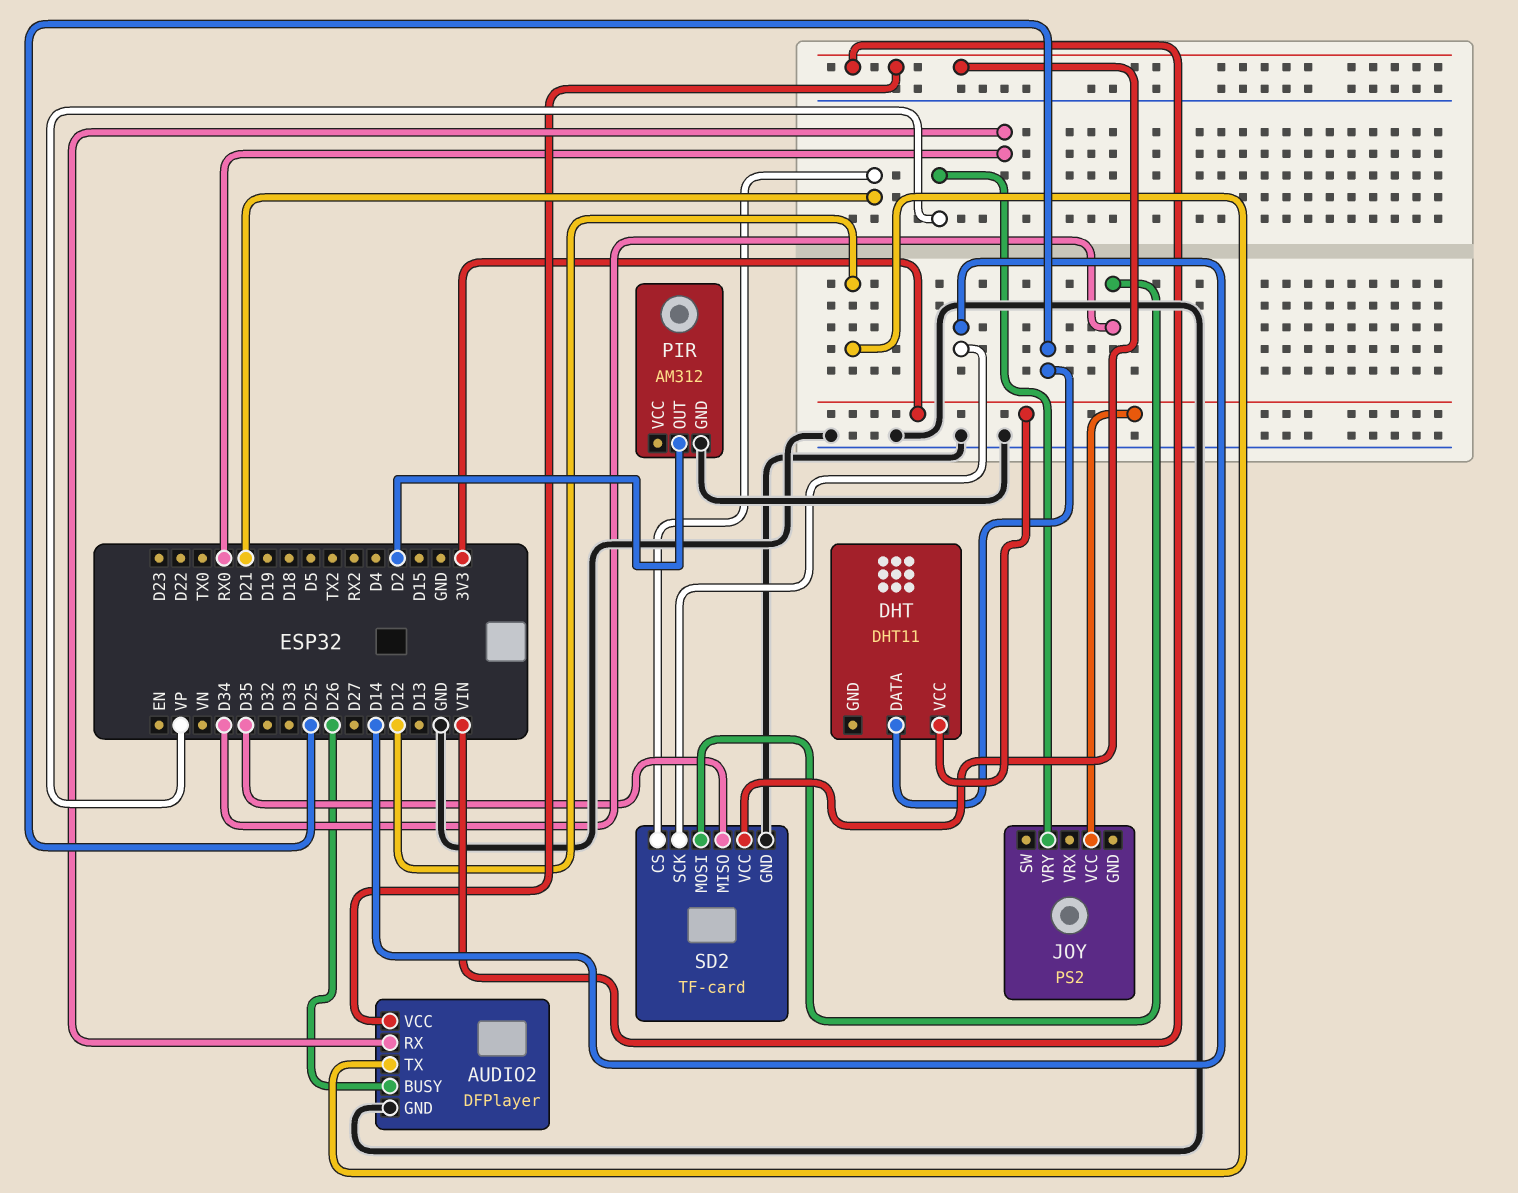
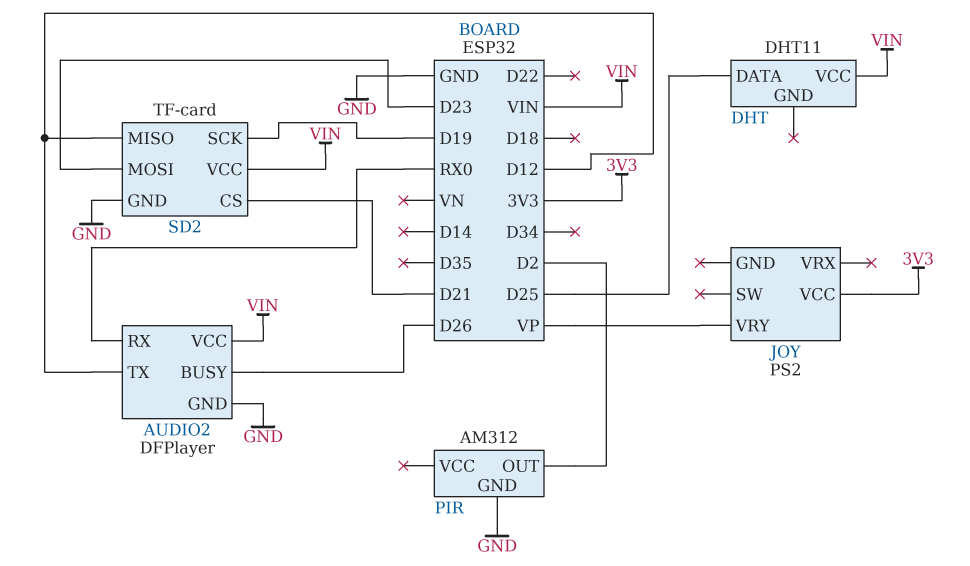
DHT pin VCC: 3V3 -> VIN
SD2 pin MISO: D35 -> D12
SD2 pin MOSI: D34 -> D23
SD2 pin SCK: D14 -> D19

